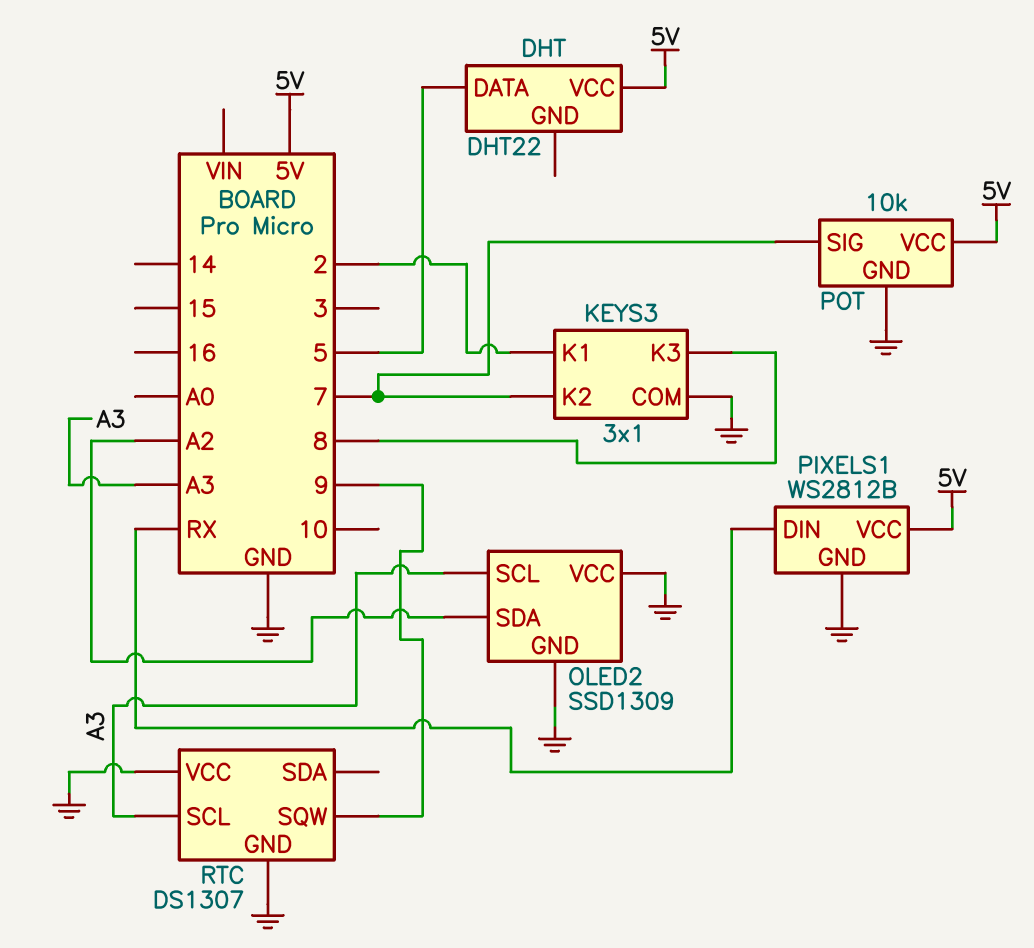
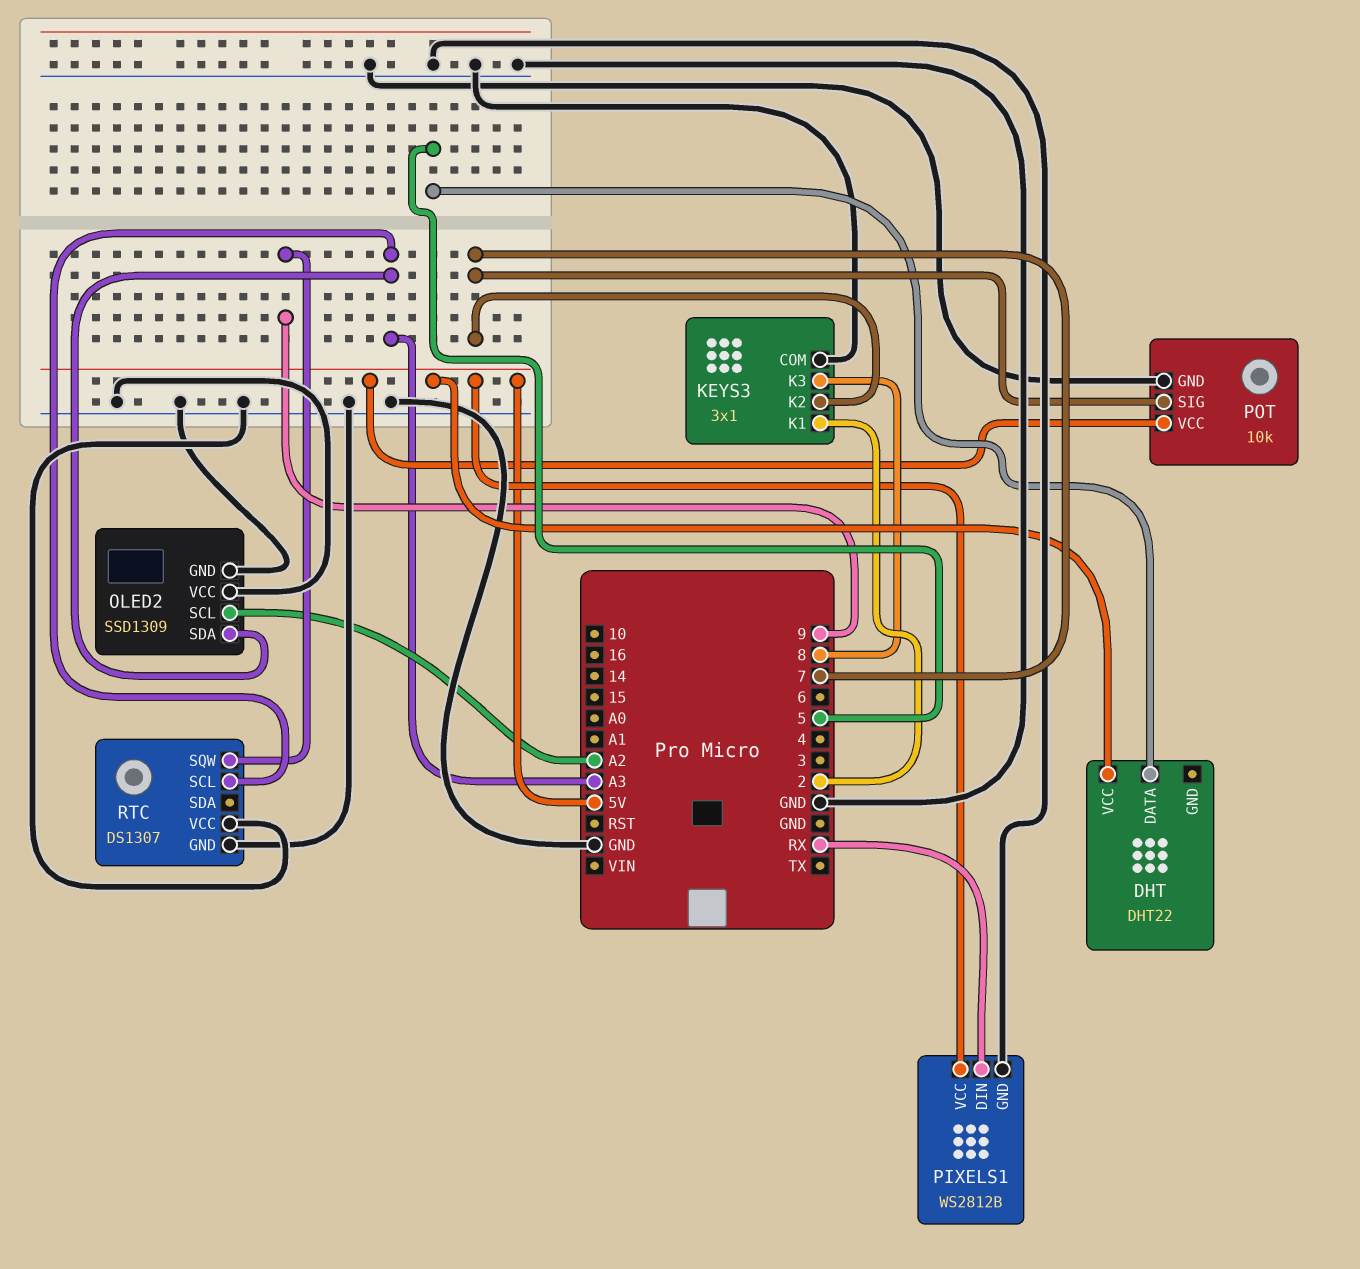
OLED2 pin SCL: A3 -> A2
OLED2 pin SDA: A2 -> A3

